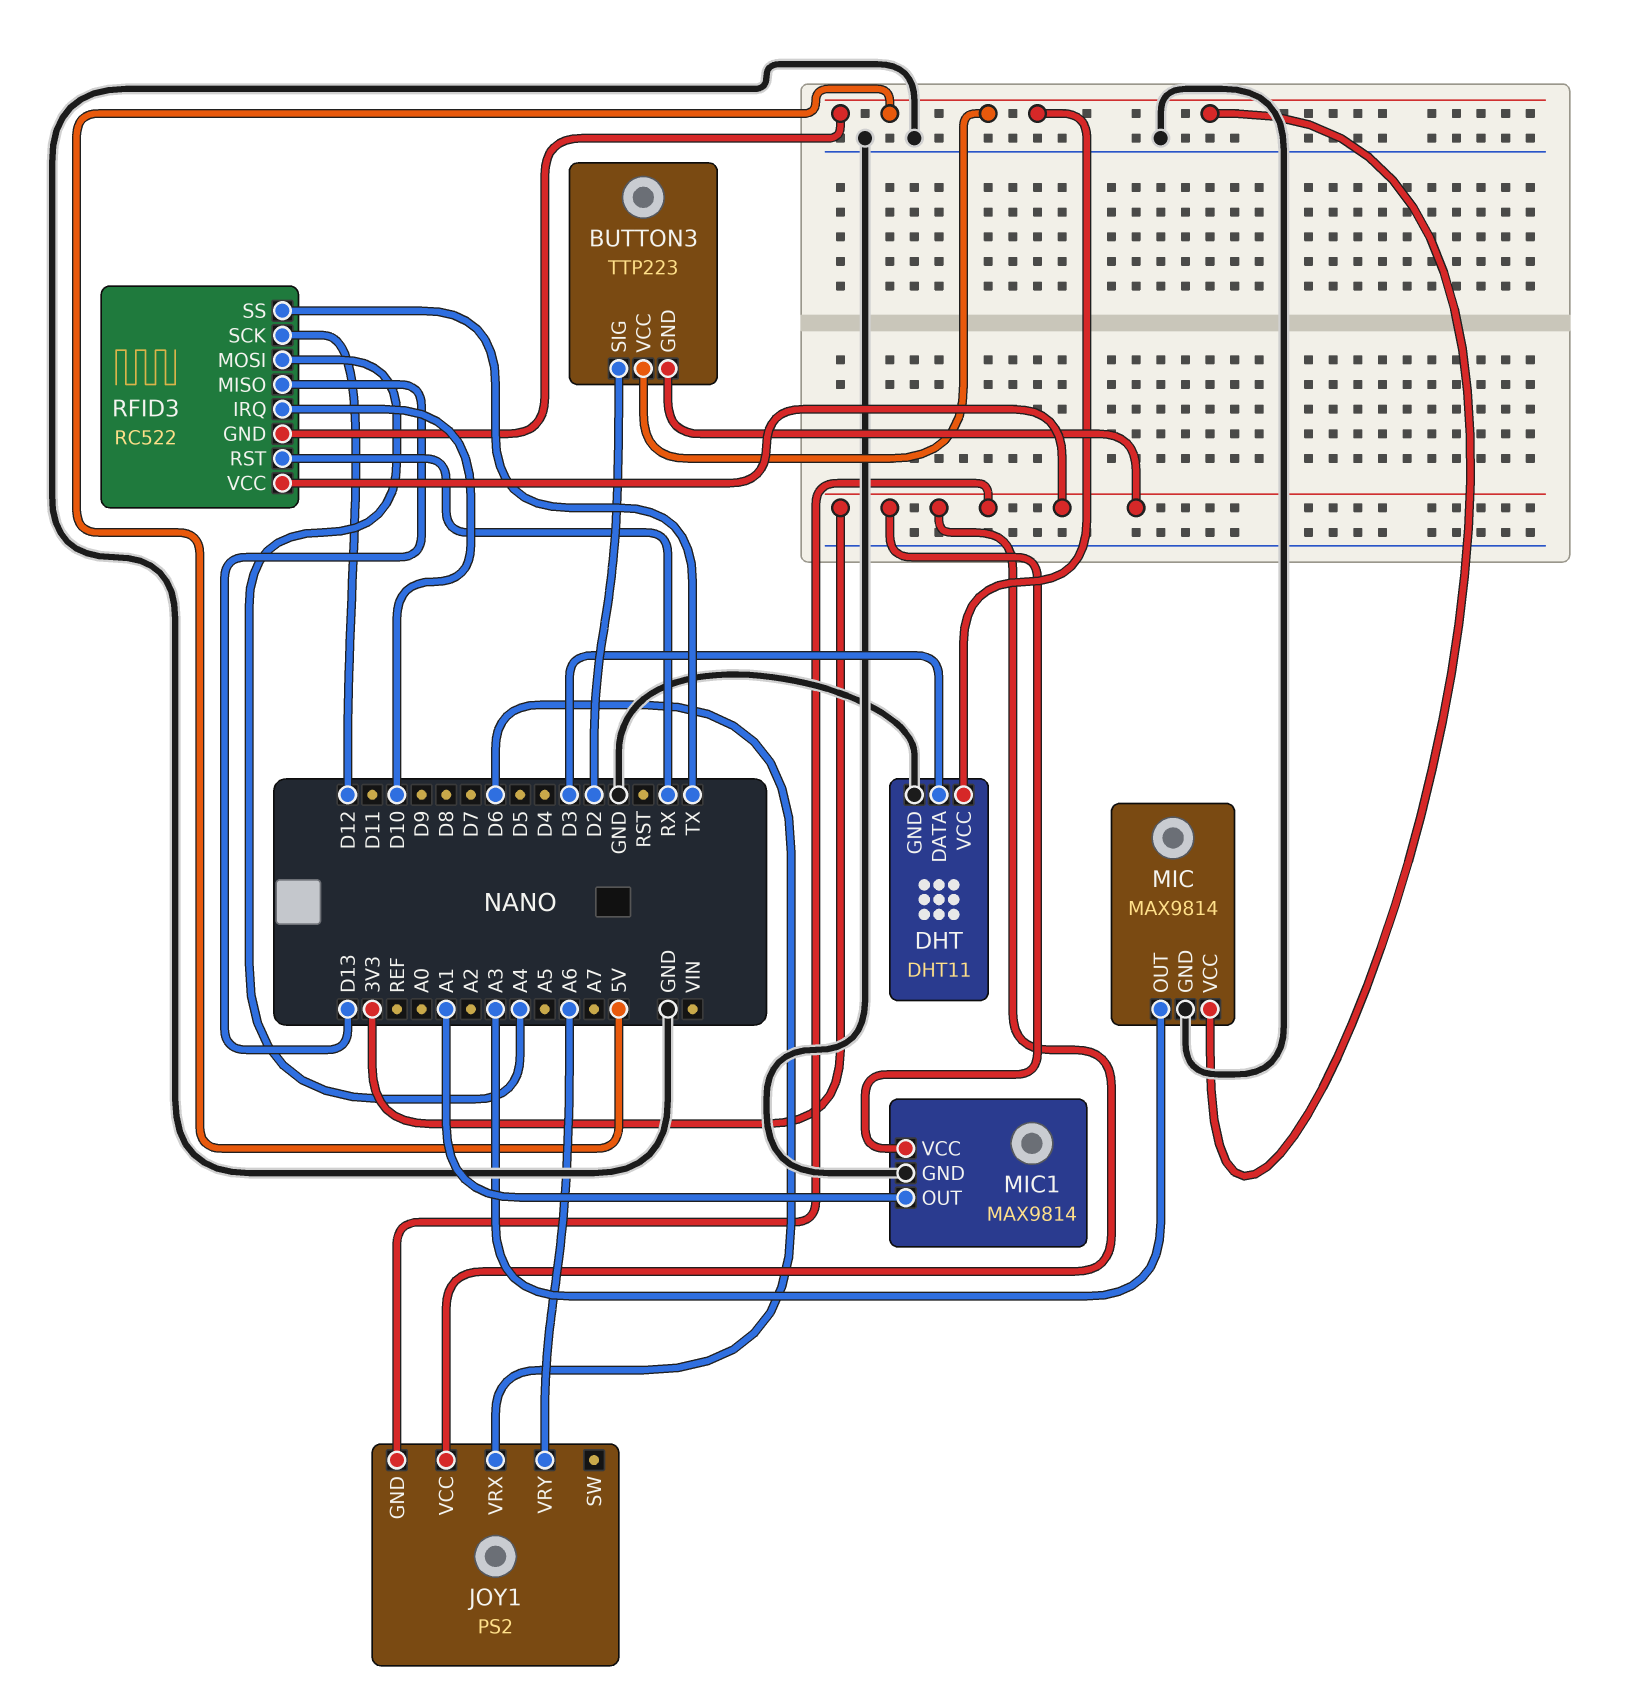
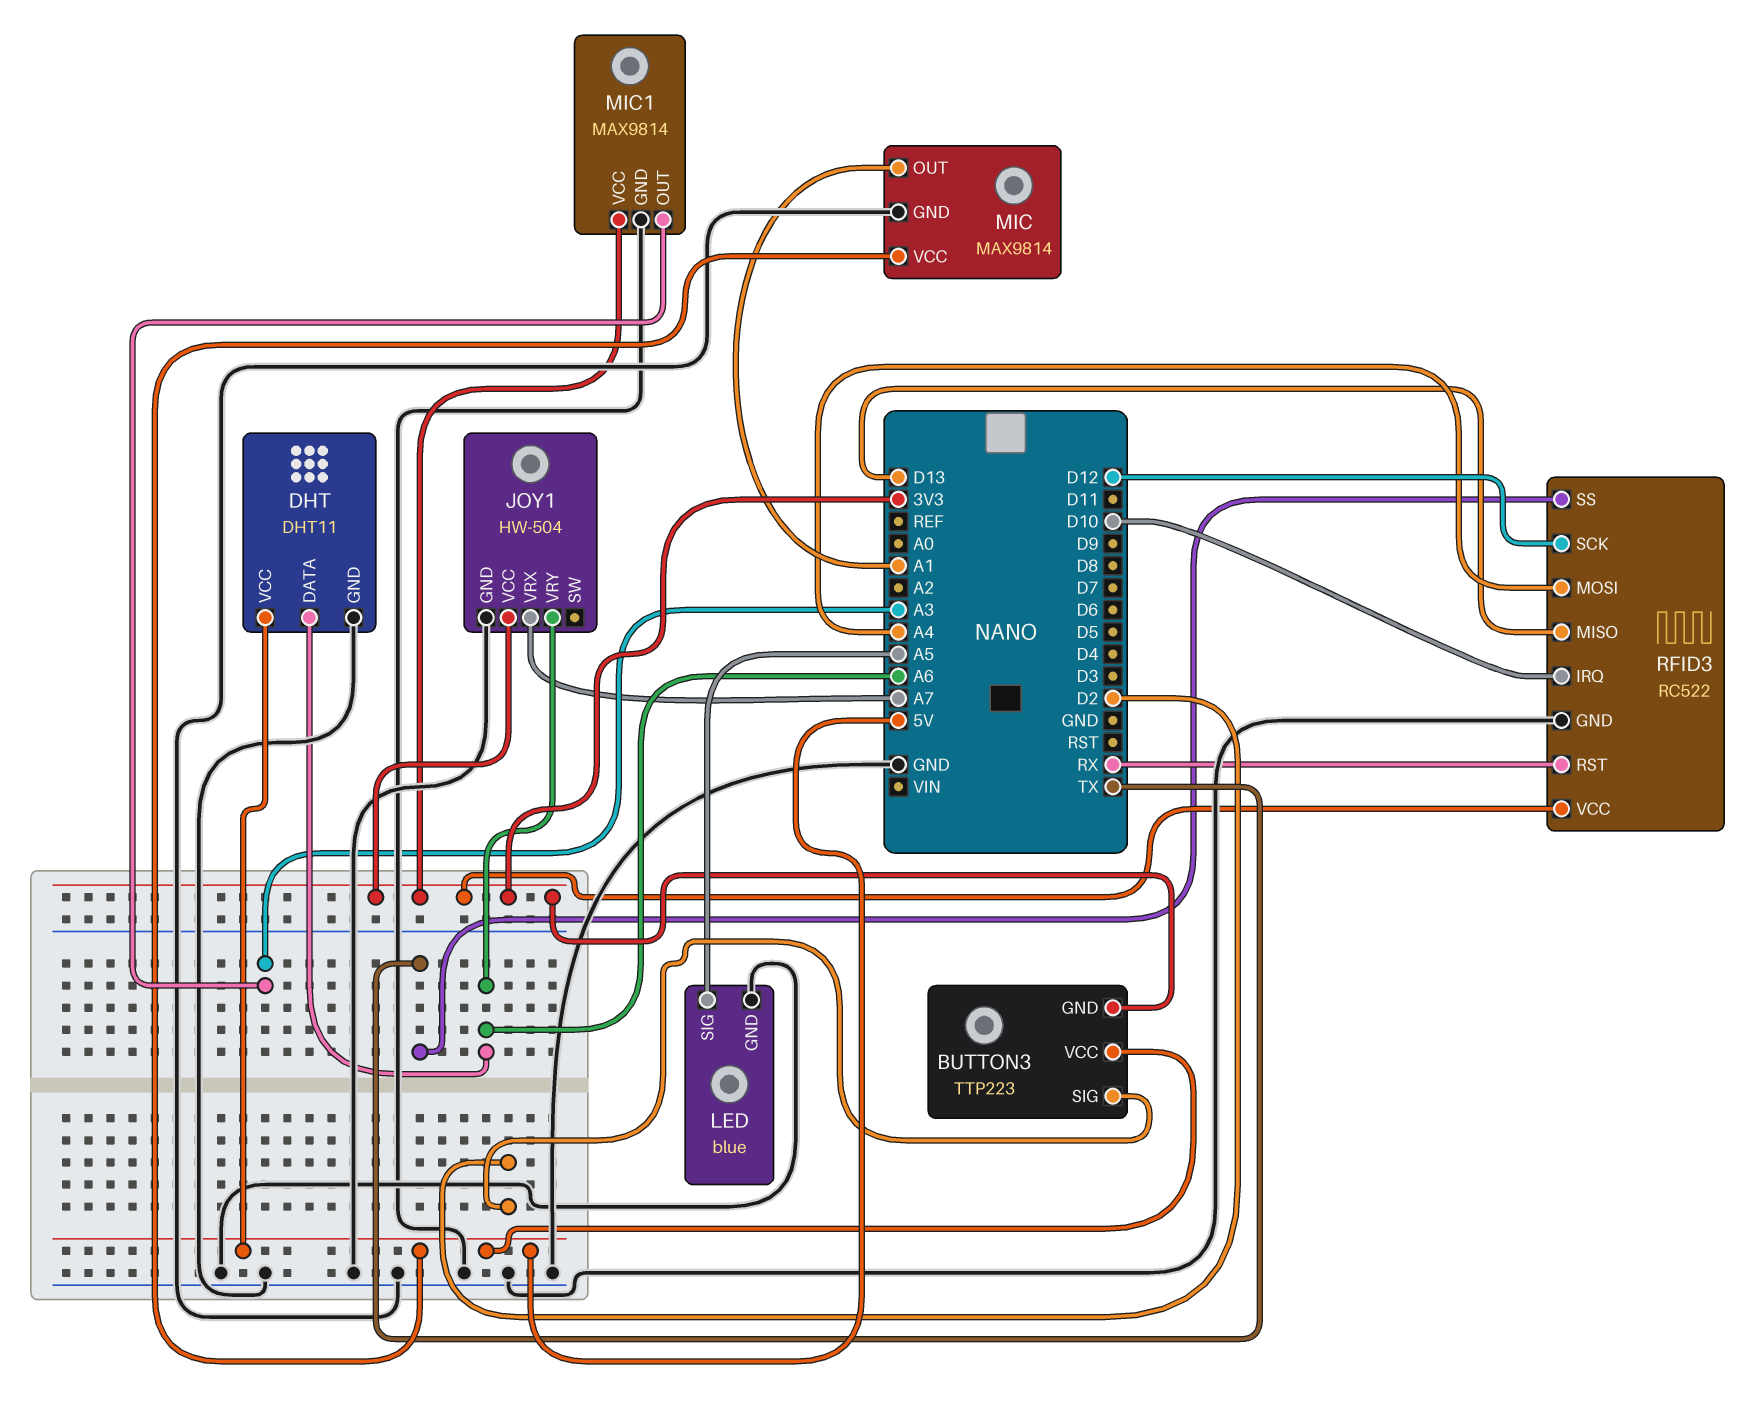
DHT pin DATA: D3 -> A6
JOY1: PS2 -> HW-504
JOY1 pin GND: 3V3 -> GND
JOY1 pin VRX: D6 -> A7
LED: none -> blue
LED pin GND: none -> GND
LED pin SIG: none -> A5
MIC pin OUT: A3 -> A1
MIC1 pin OUT: A1 -> A3
RFID3 pin GND: 5V -> GND

